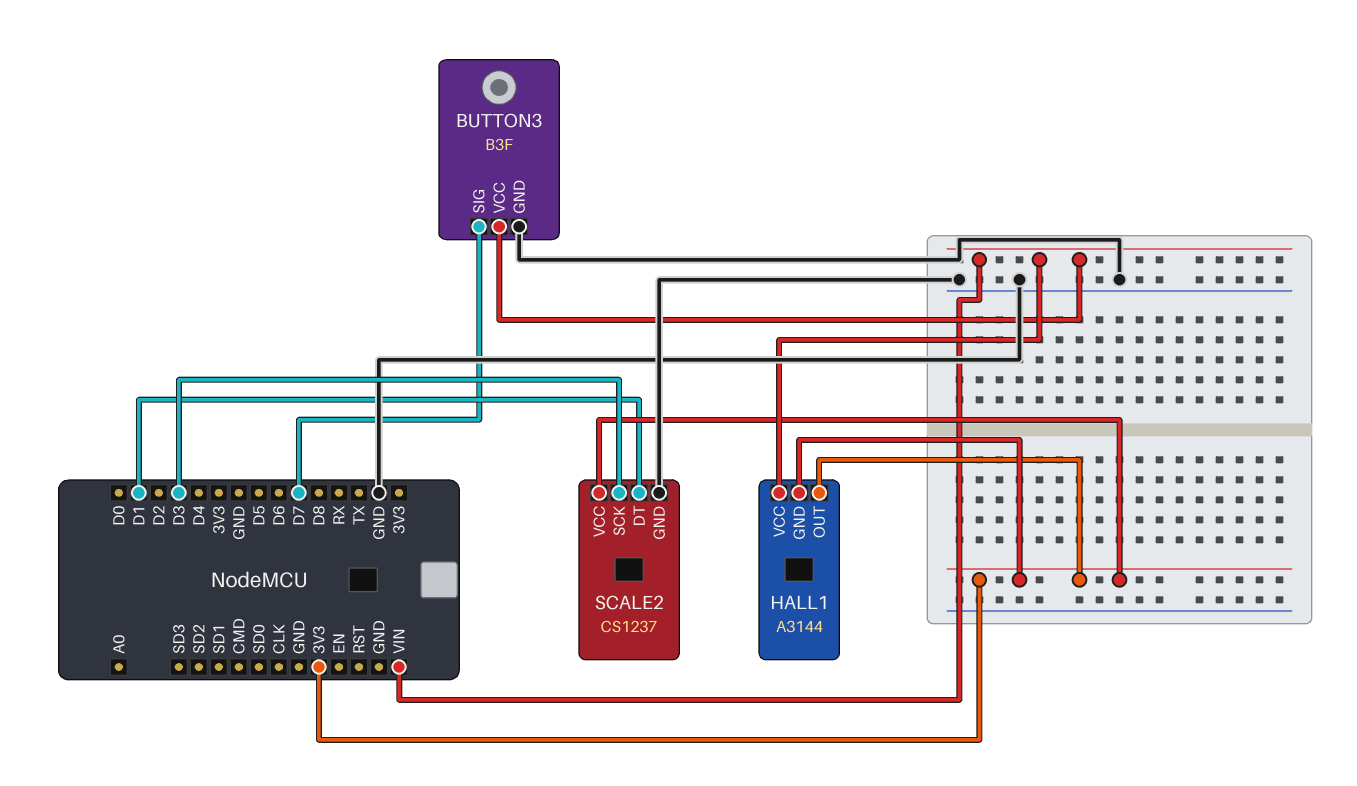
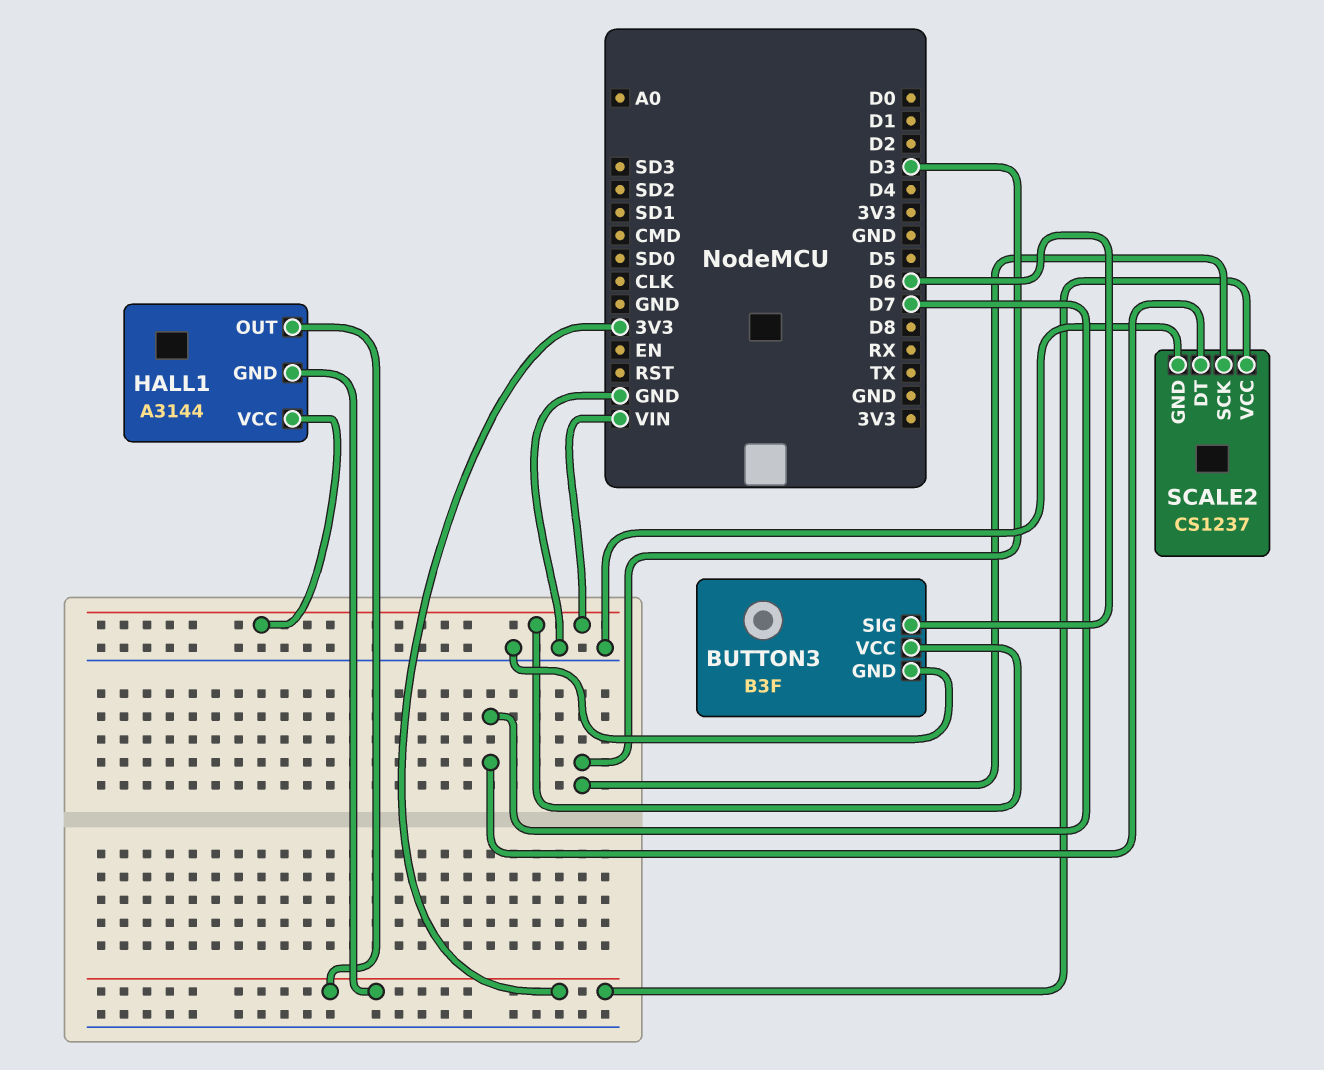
BUTTON3 pin SIG: D7 -> D6
SCALE2 pin DT: D1 -> D7

